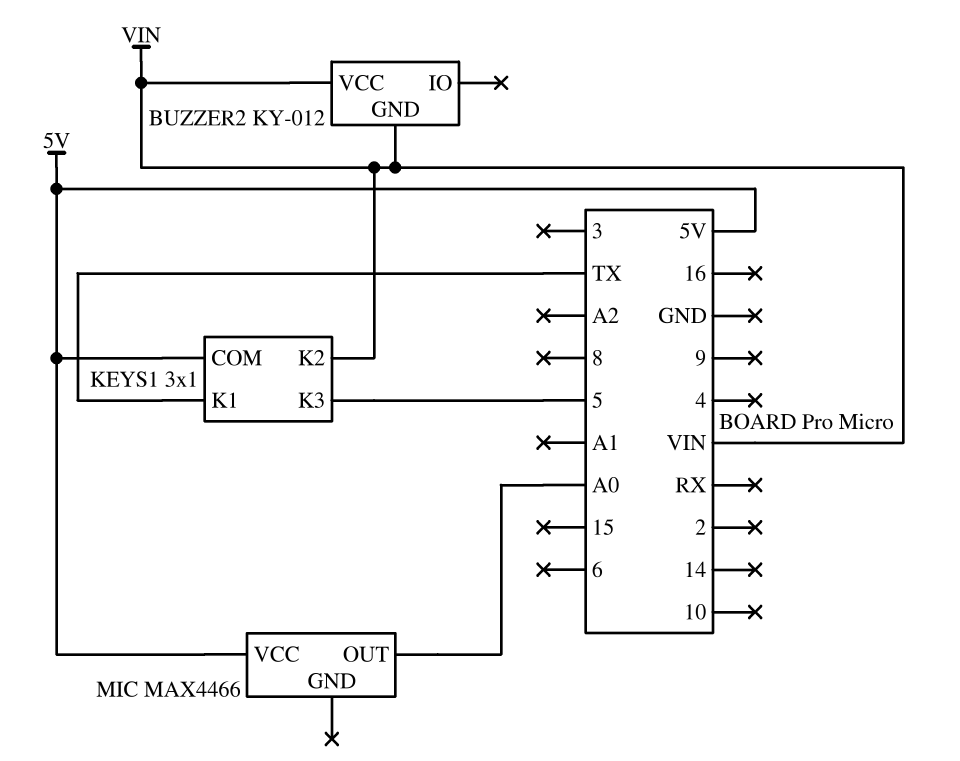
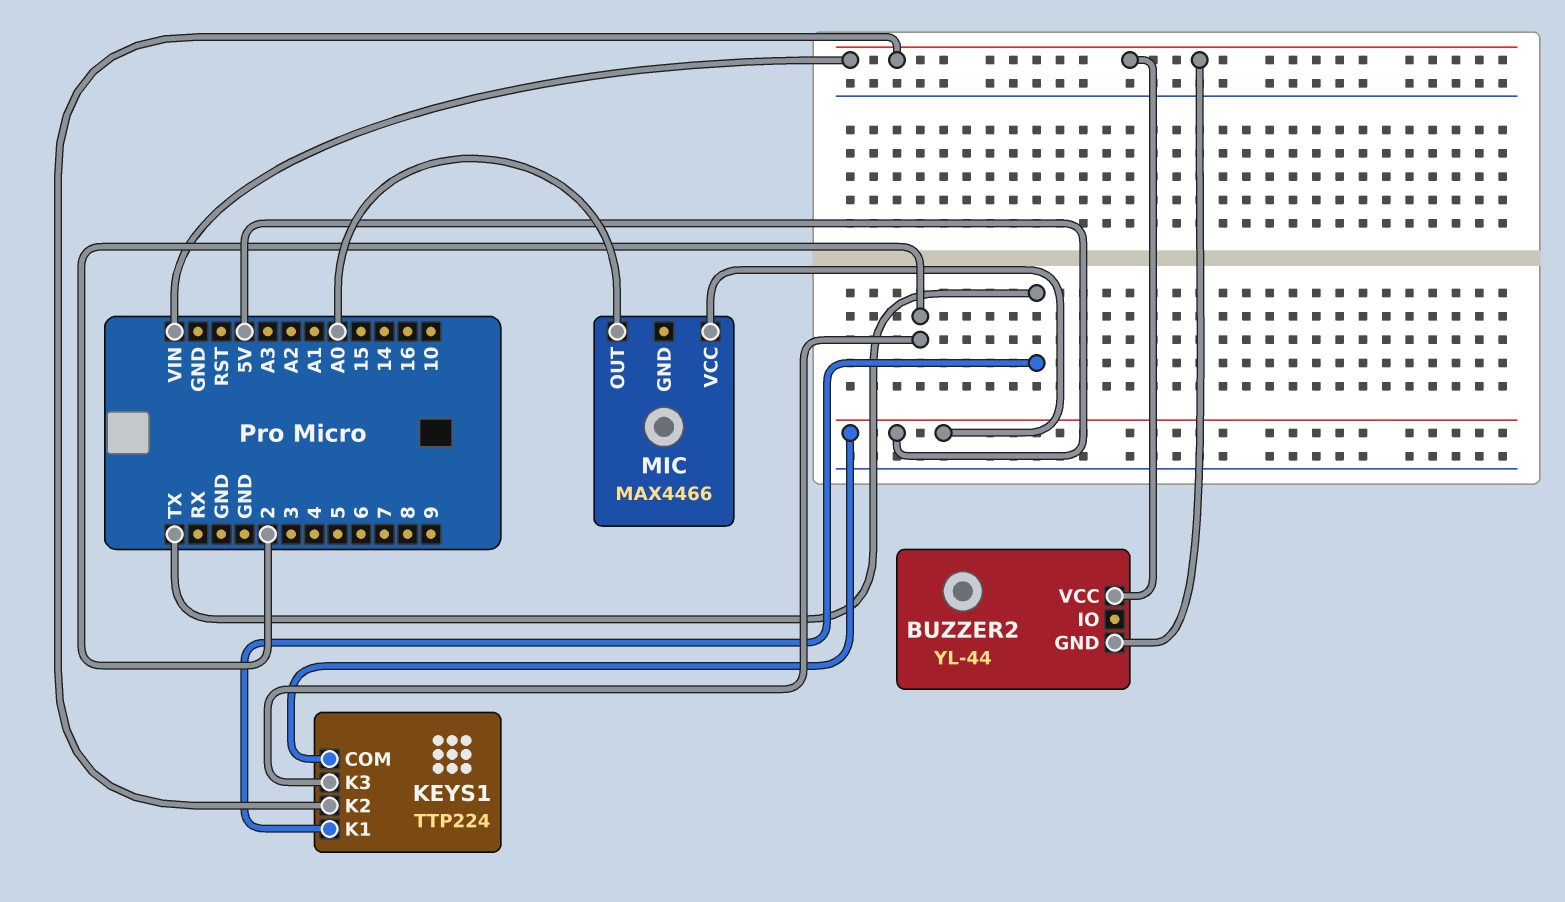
BUZZER2: KY-012 -> YL-44
KEYS1: 3x1 -> TTP224
KEYS1 pin K3: 5 -> 2

